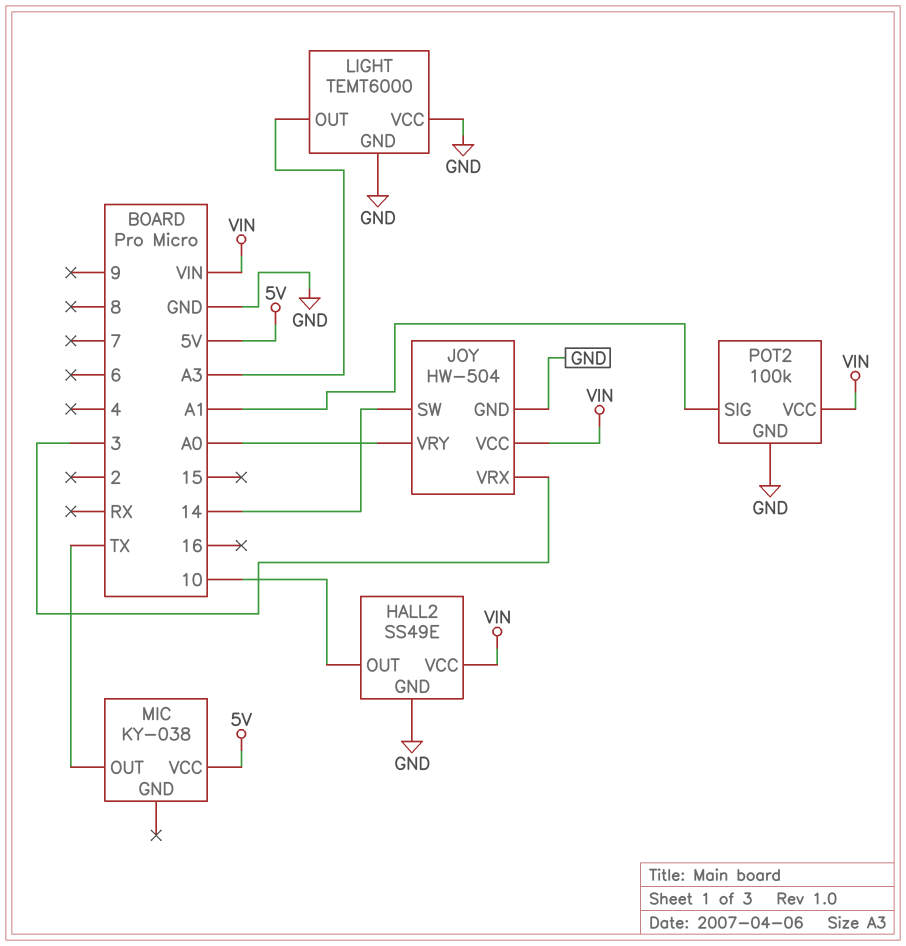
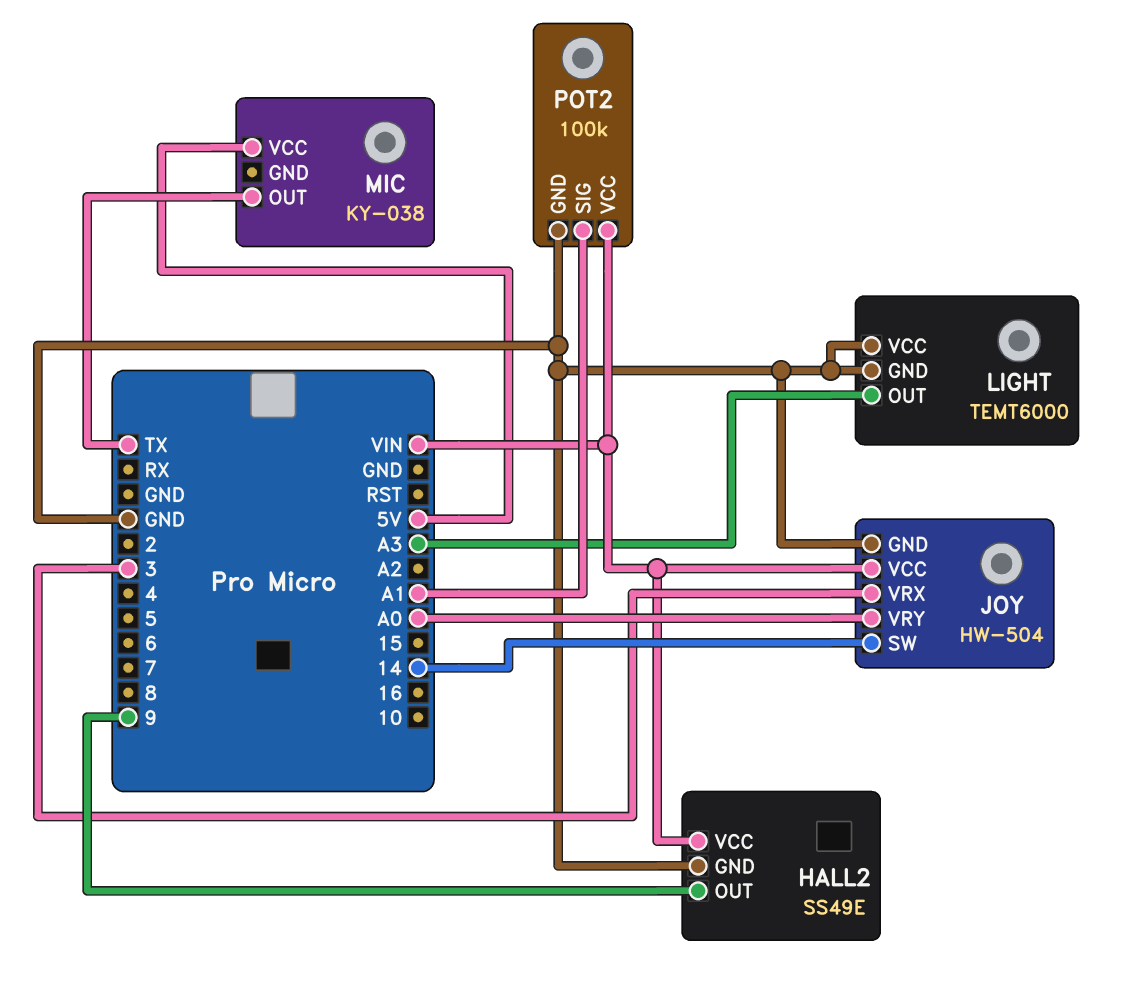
HALL2 pin OUT: 10 -> 9

